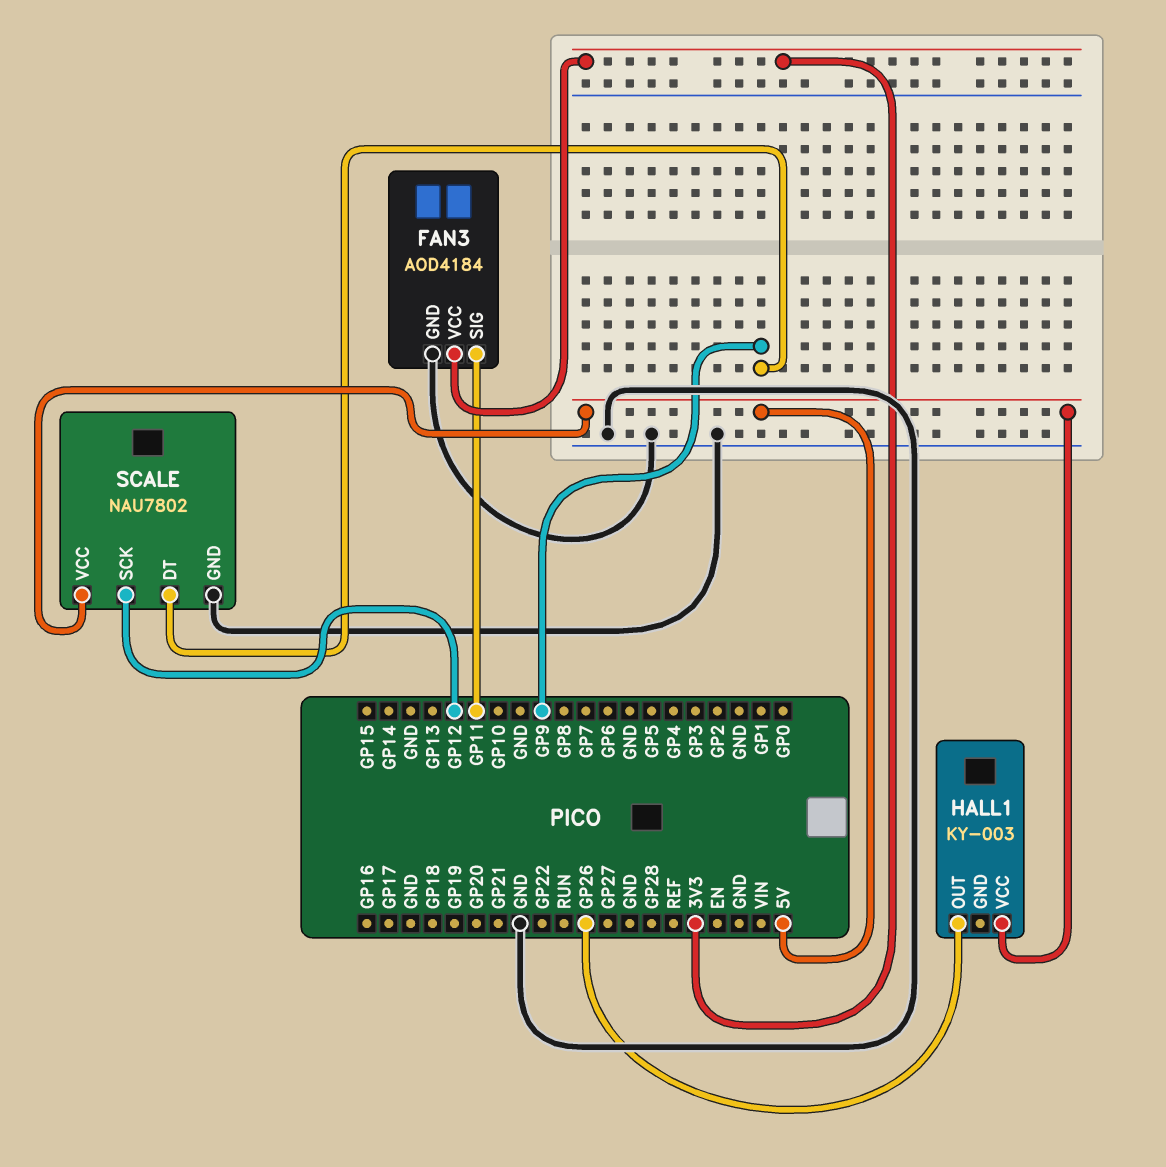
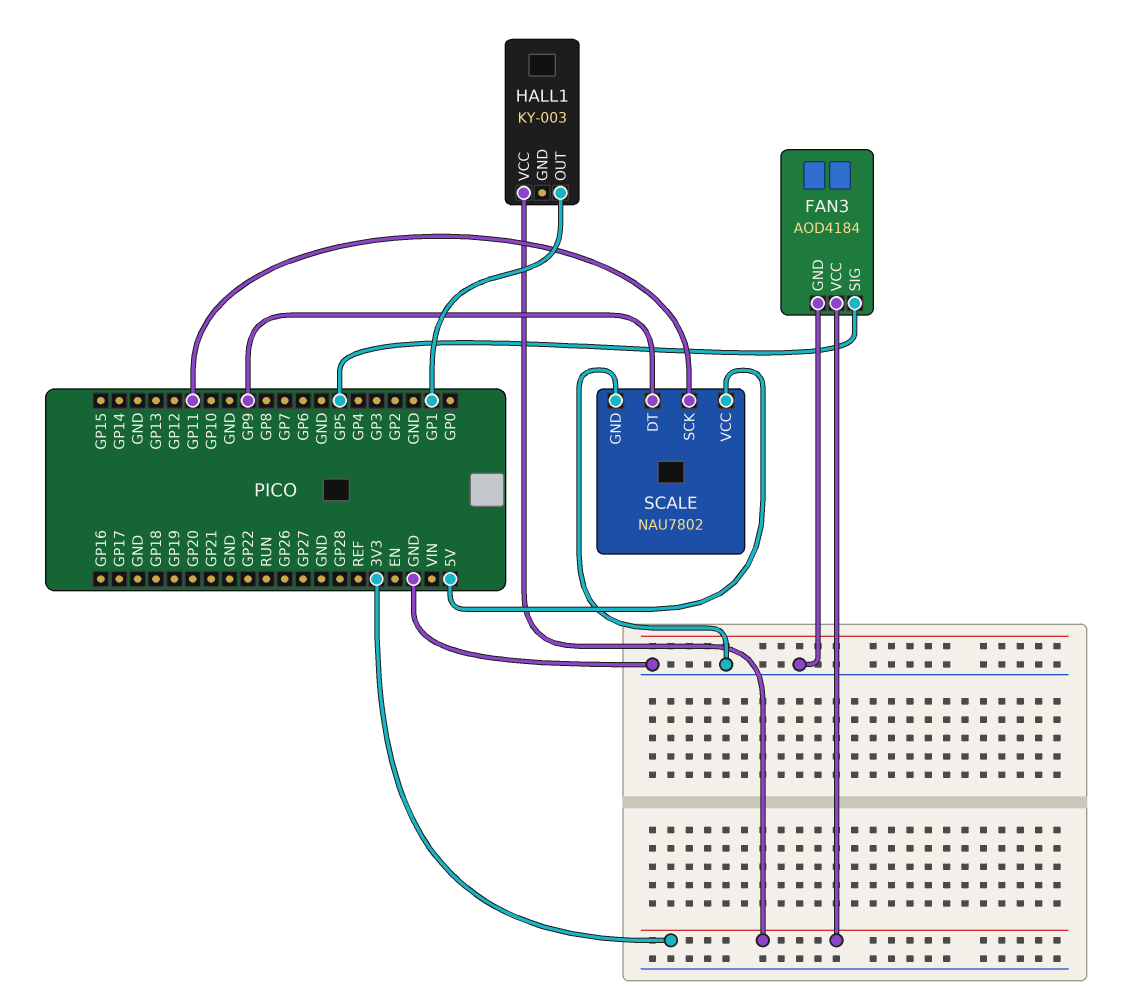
FAN3 pin SIG: GP11 -> GP5
HALL1 pin OUT: GP26 -> GP1
HALL1 pin VCC: 5V -> 3V3
SCALE pin SCK: GP12 -> GP11

